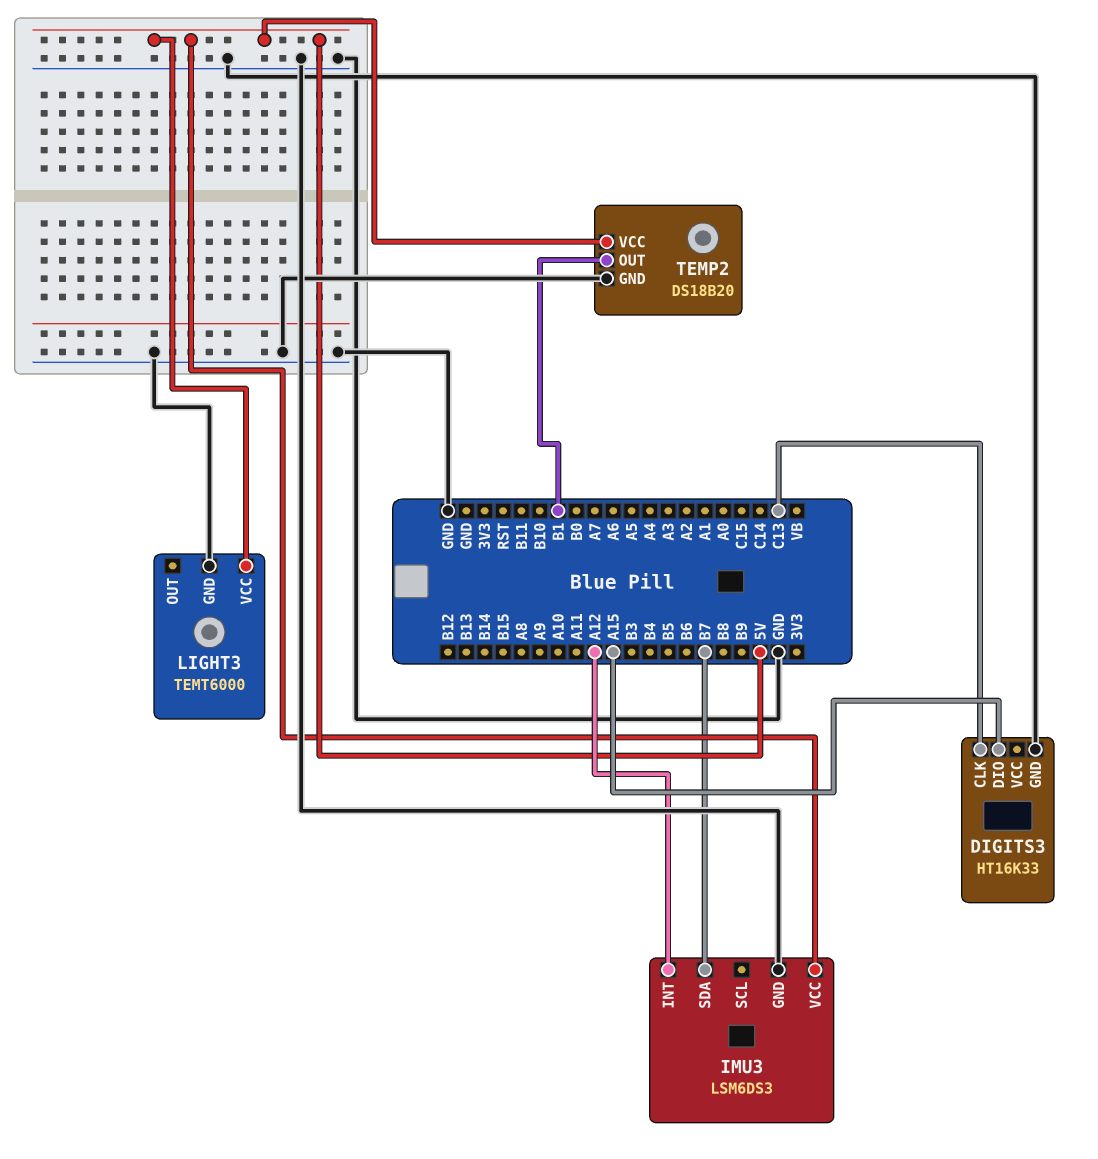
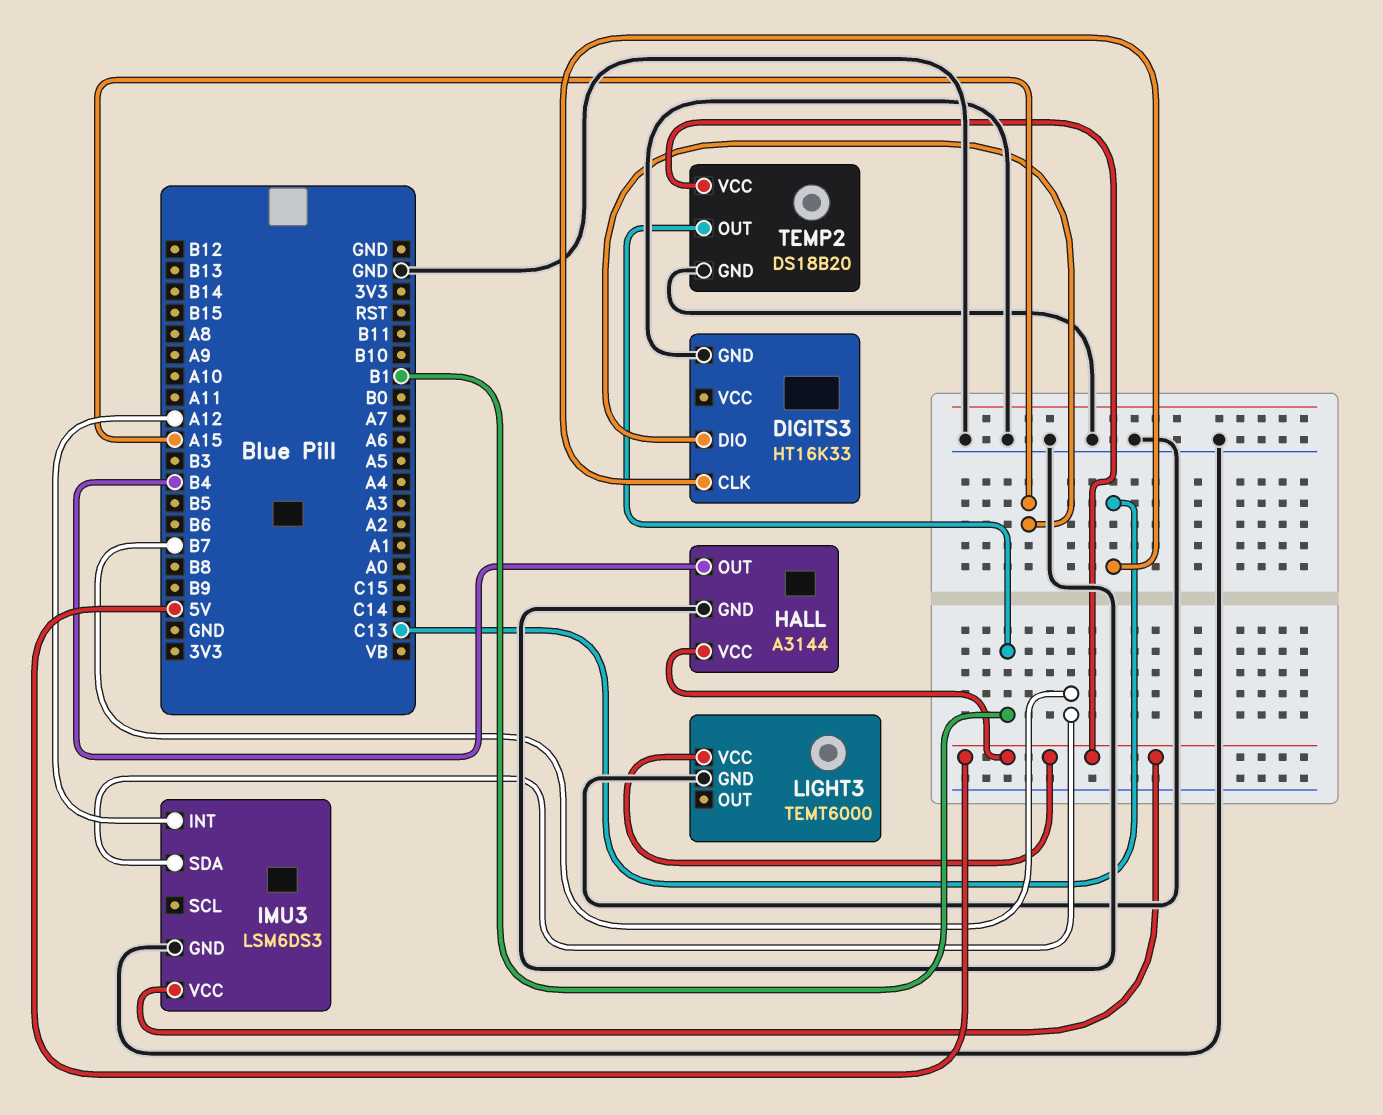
HALL: none -> A3144
HALL pin GND: none -> GND
HALL pin OUT: none -> B4
HALL pin VCC: none -> 5V

